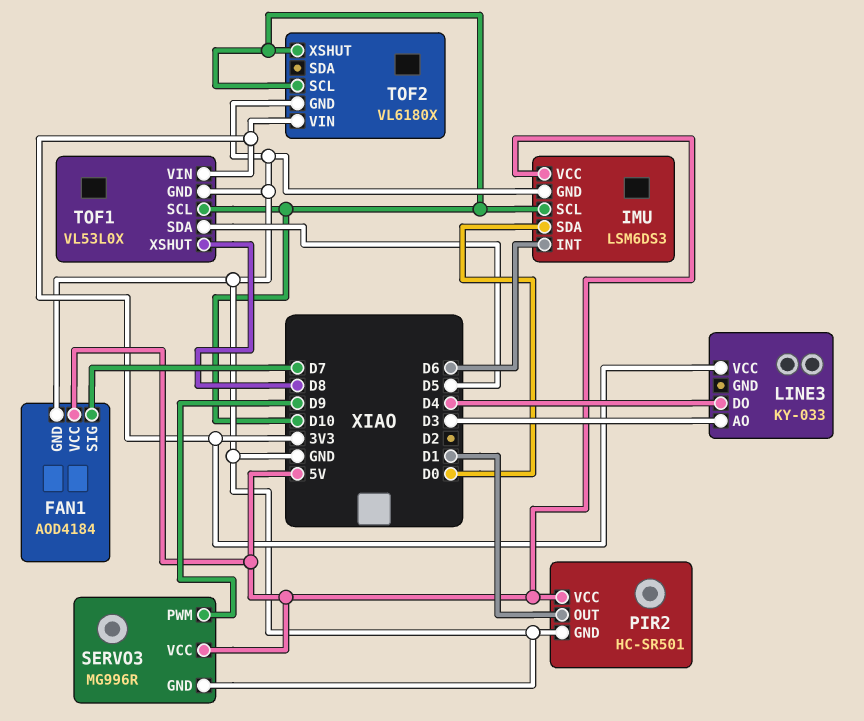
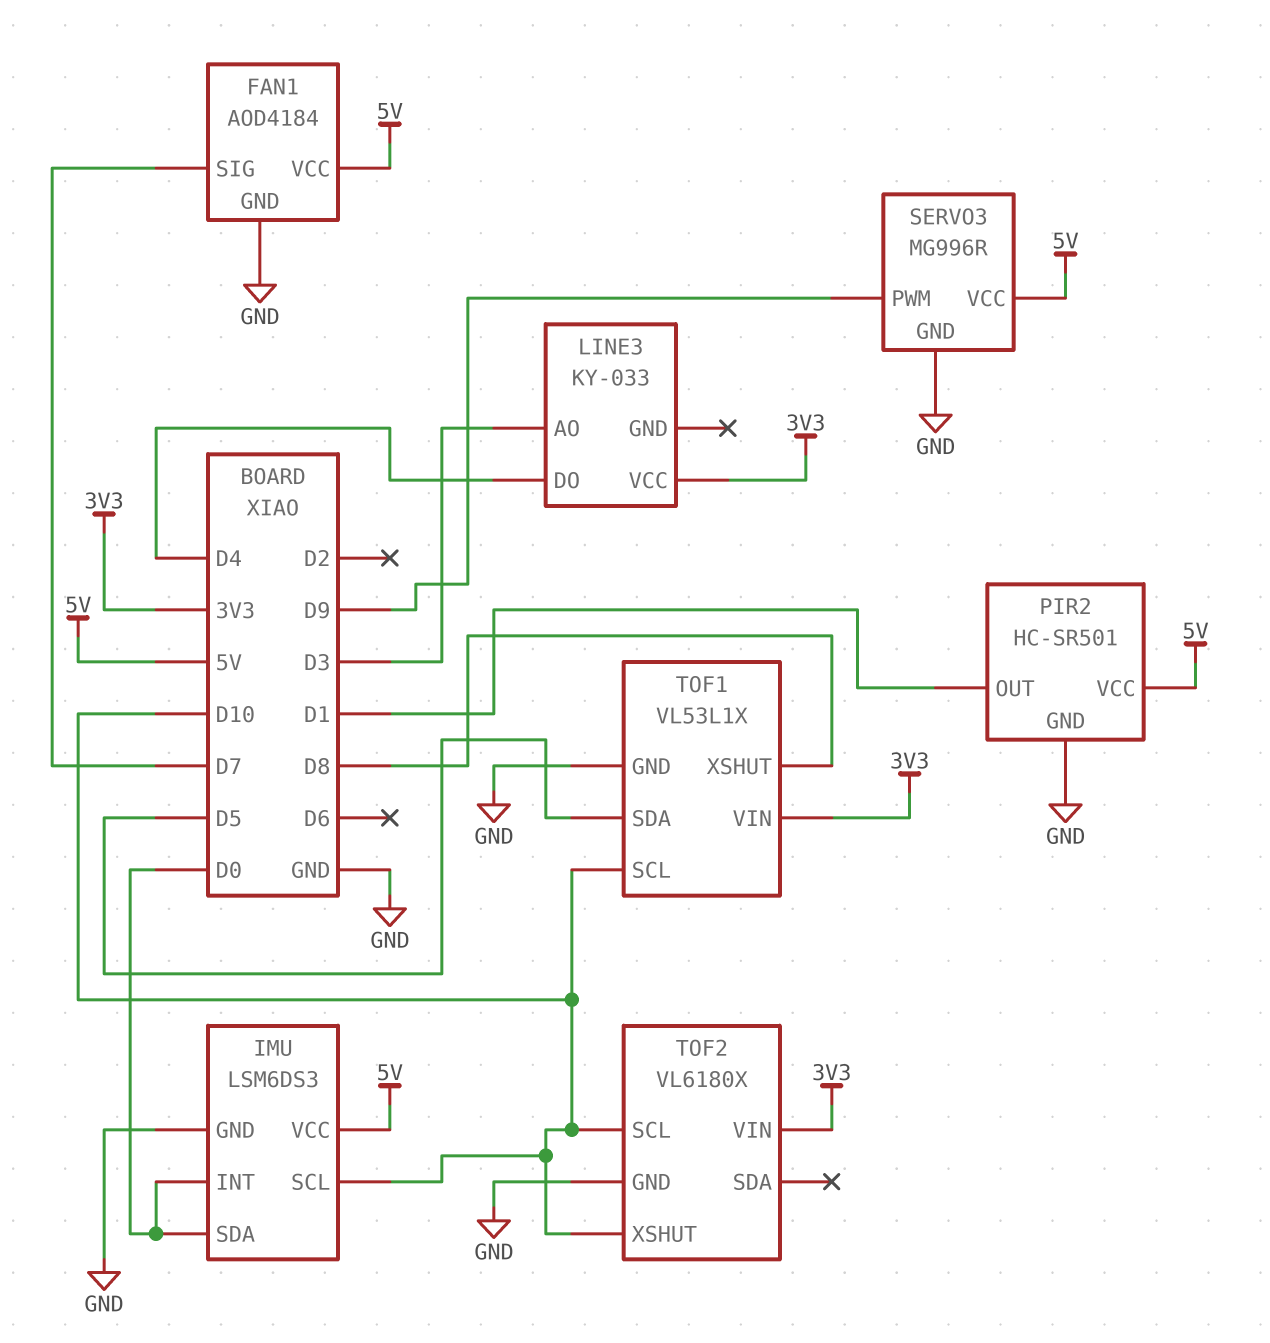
IMU pin INT: D6 -> D0
TOF1: VL53L0X -> VL53L1X

